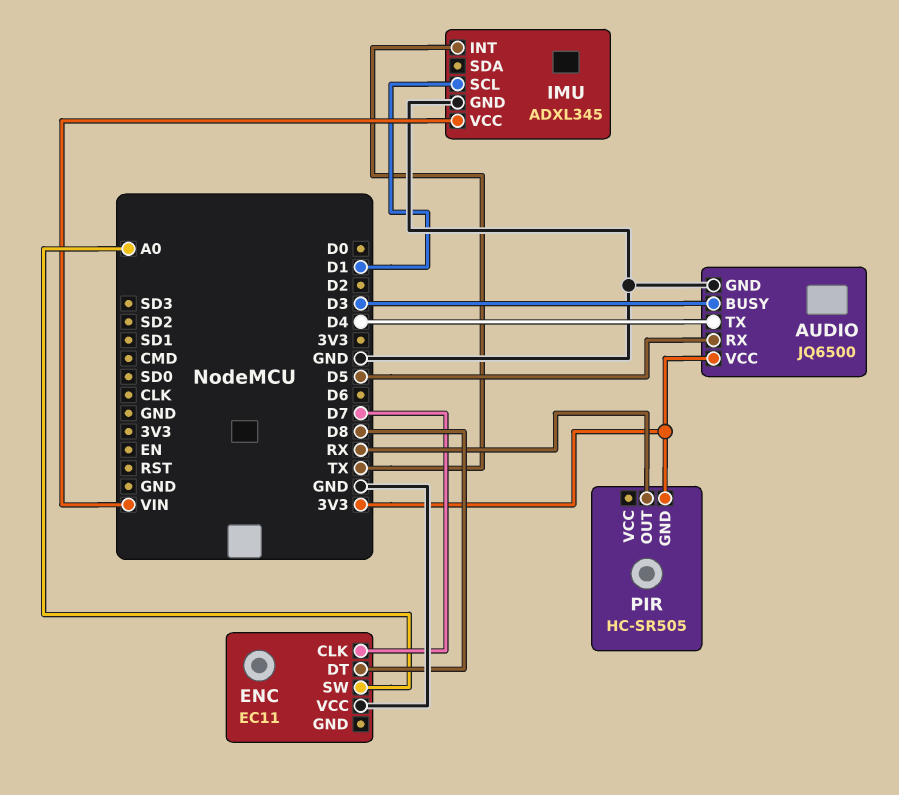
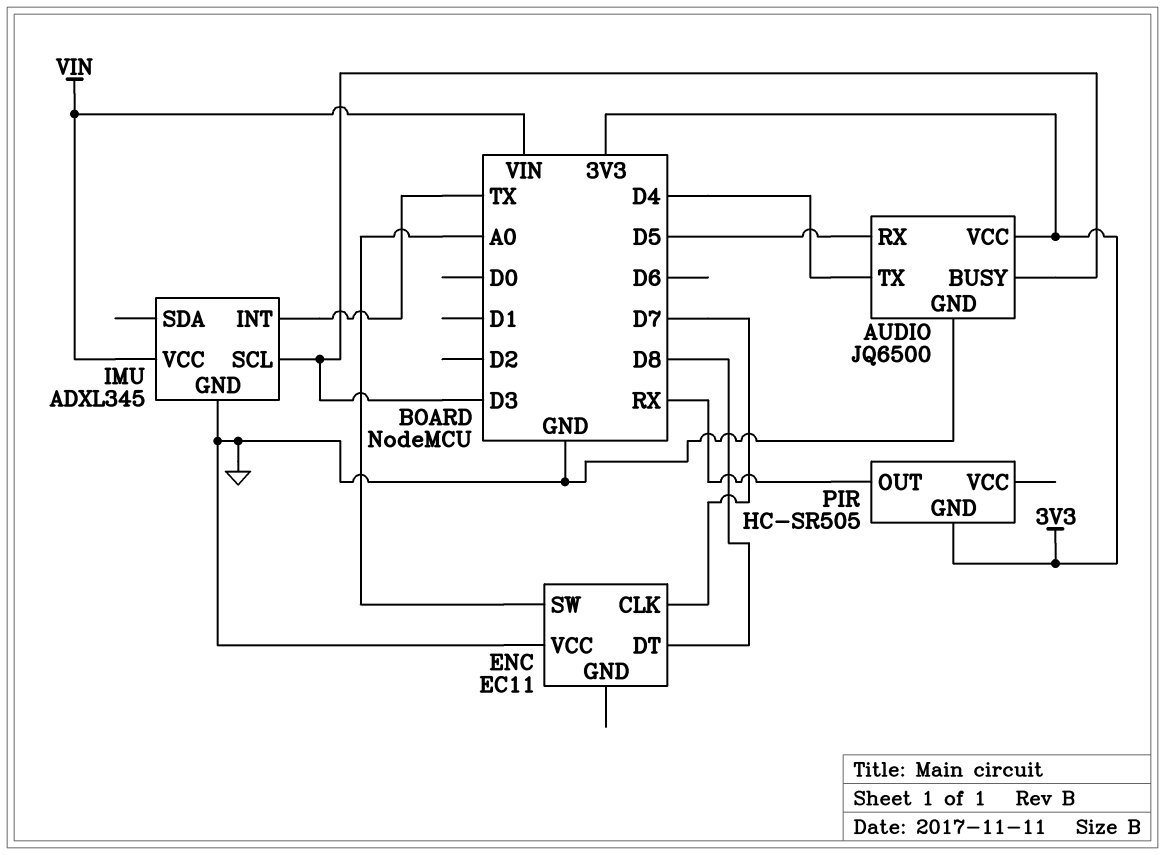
IMU pin SCL: D1 -> D3

